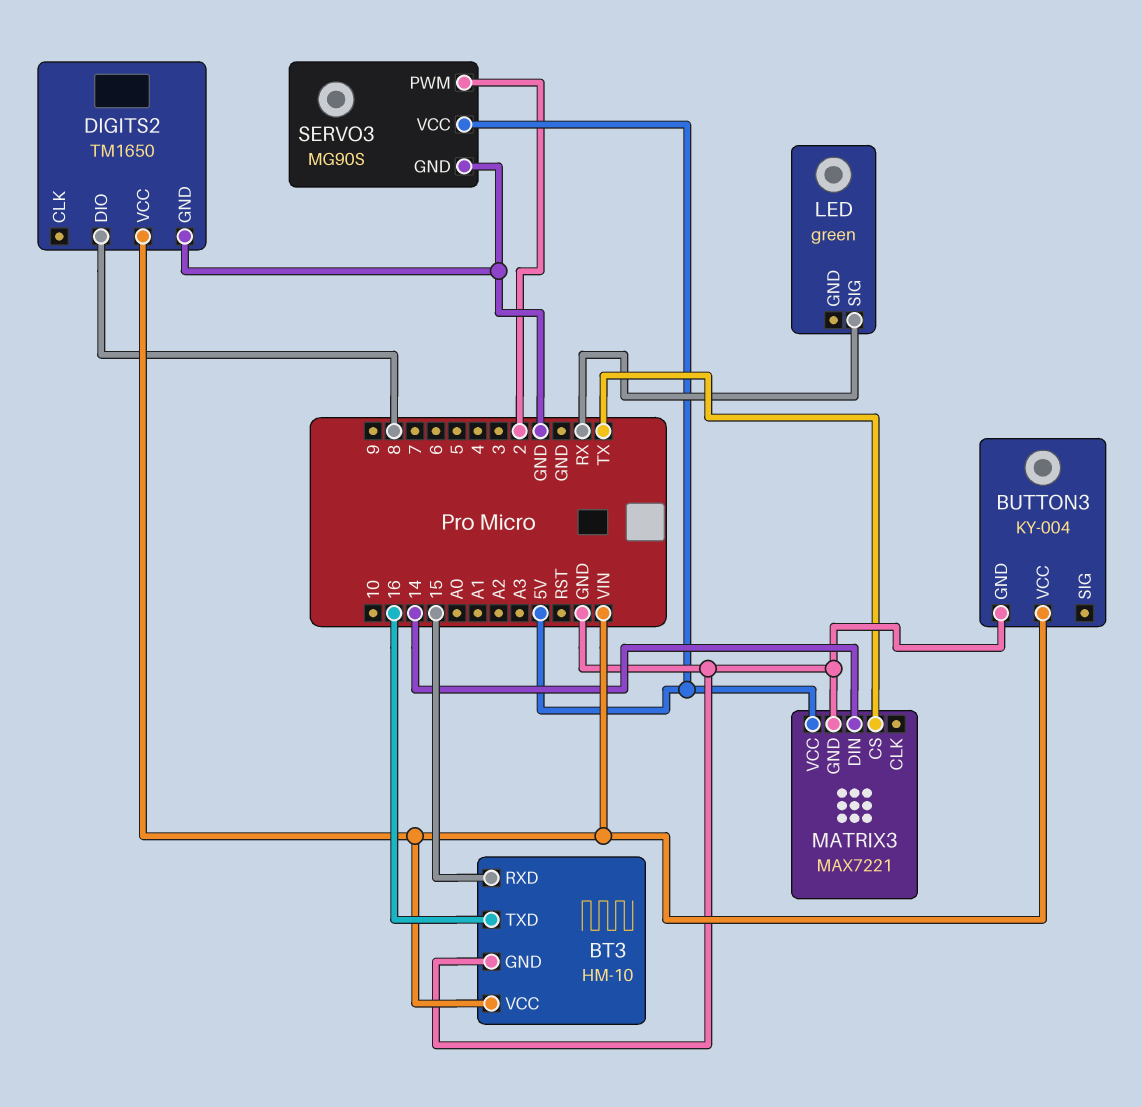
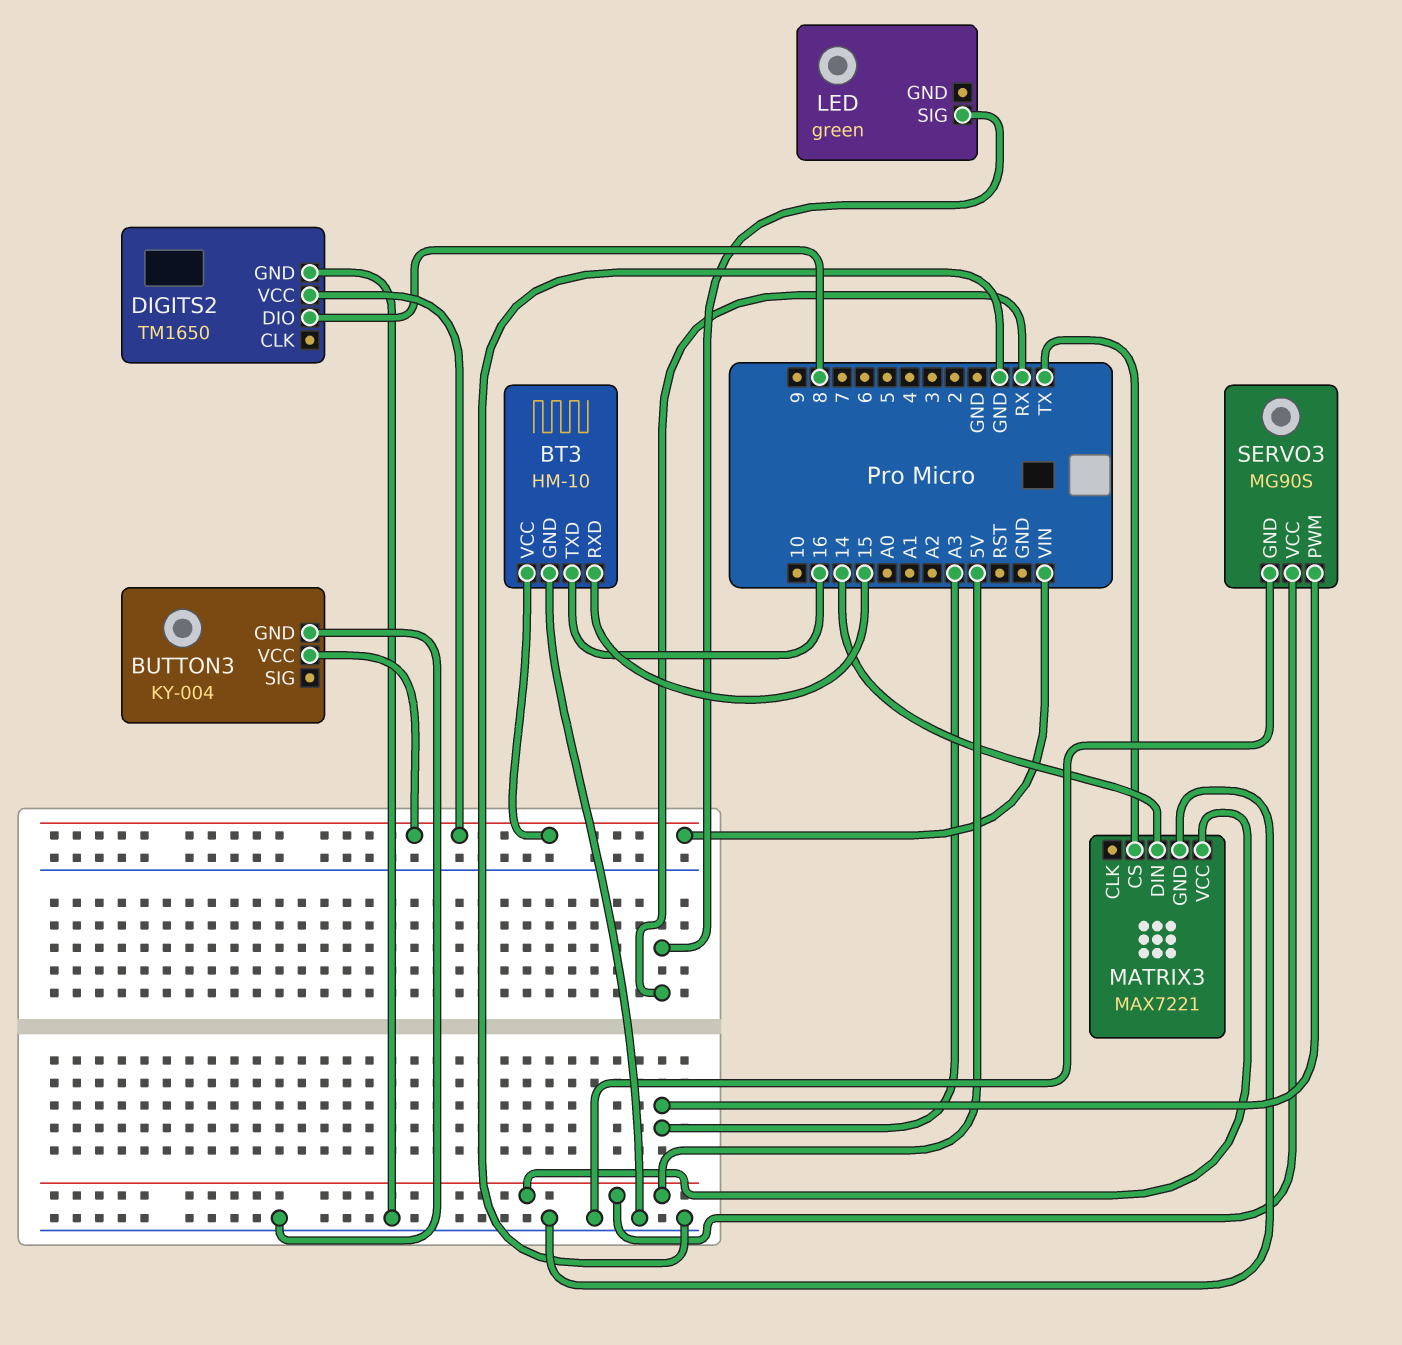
SERVO3 pin PWM: 2 -> A3

